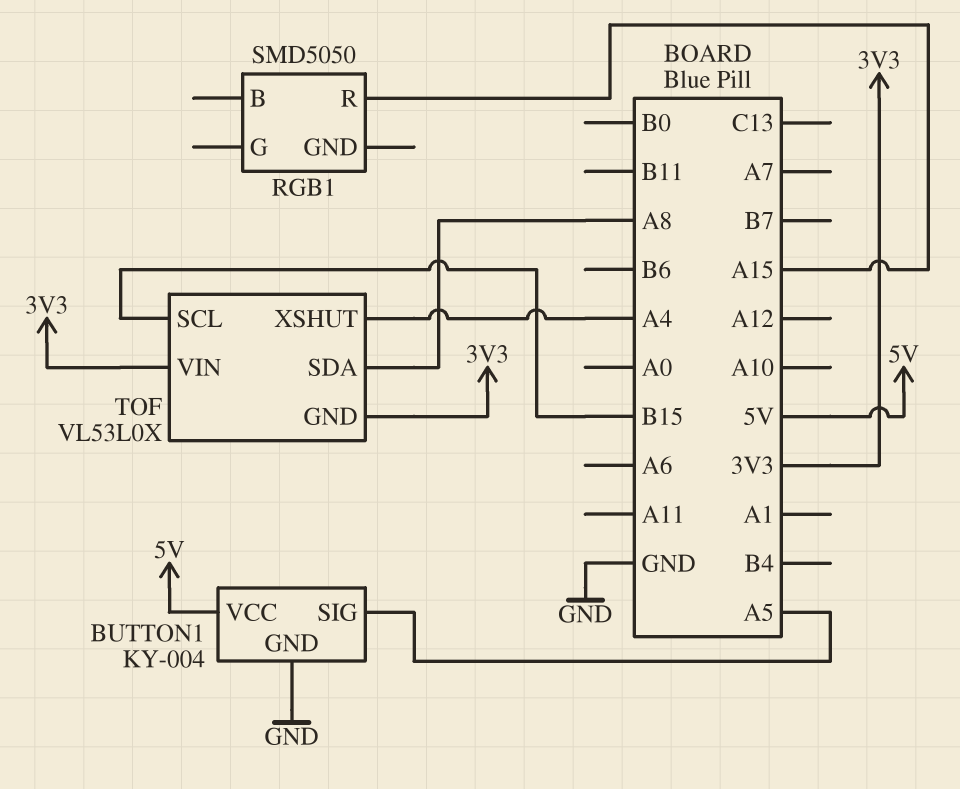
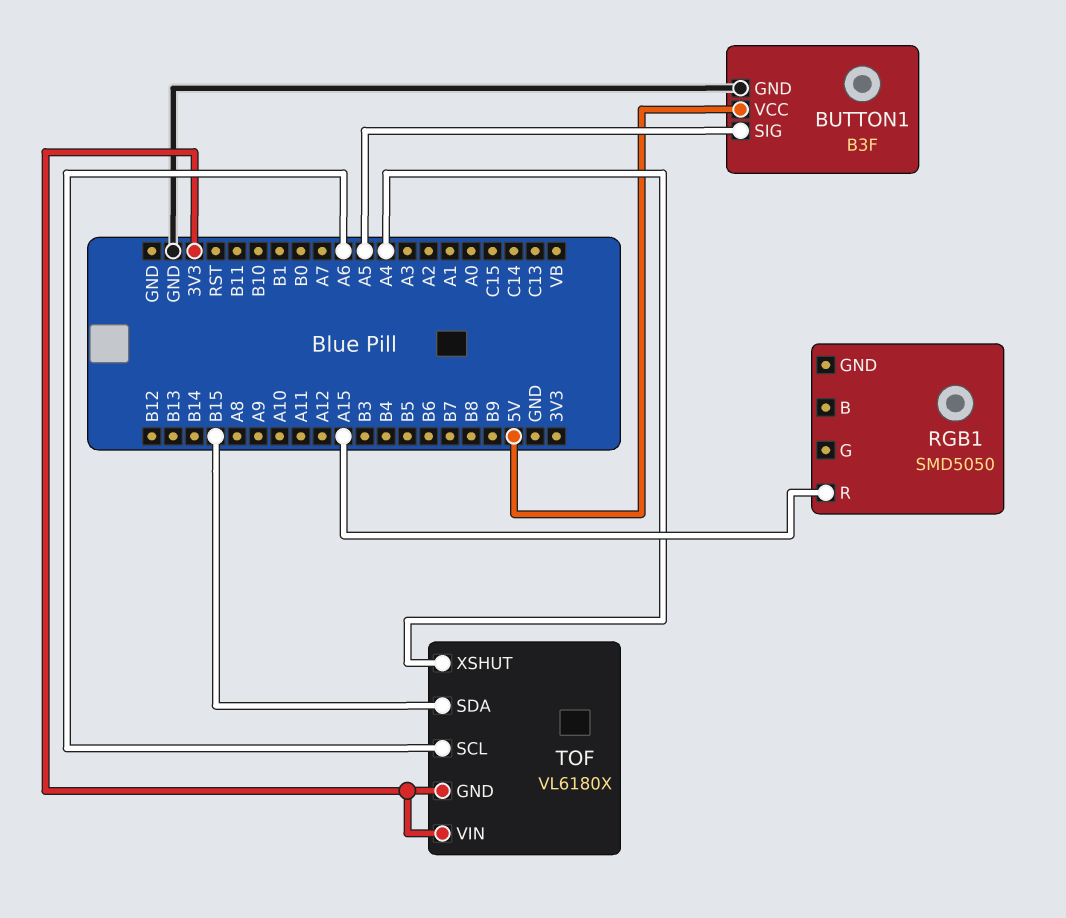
BUTTON1: KY-004 -> B3F
TOF: VL53L0X -> VL6180X
TOF pin SCL: B15 -> A6
TOF pin SDA: A8 -> B15

